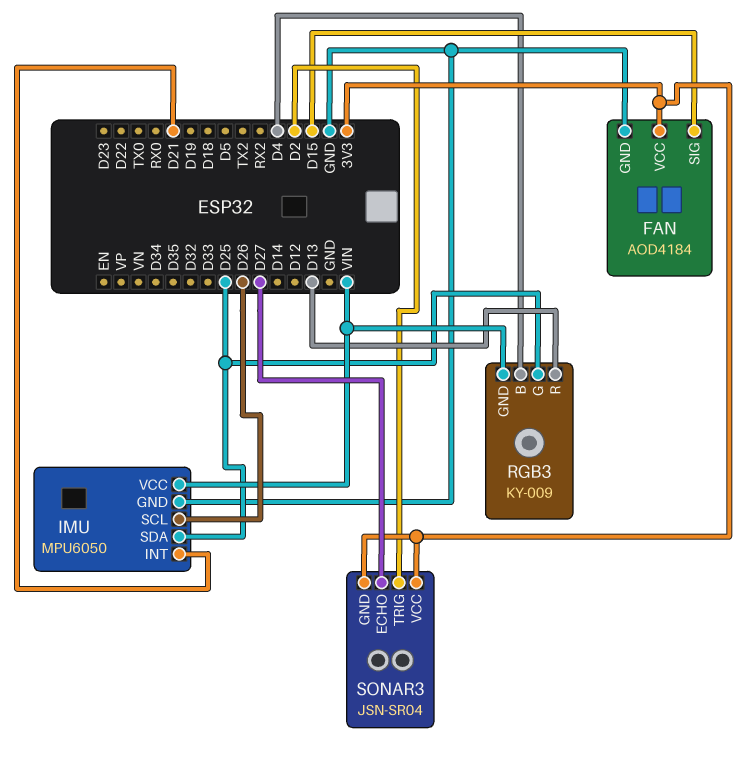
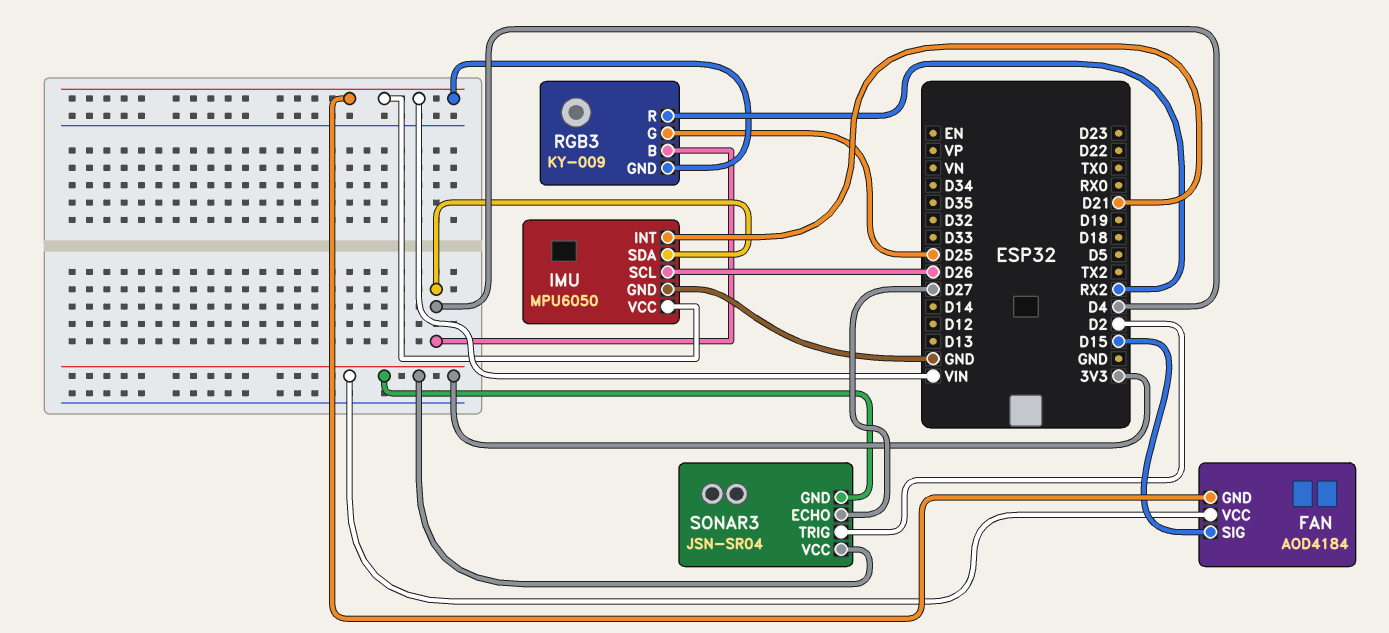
FAN pin GND: GND -> VIN
IMU pin SDA: D25 -> D4
RGB3 pin R: D13 -> RX2

